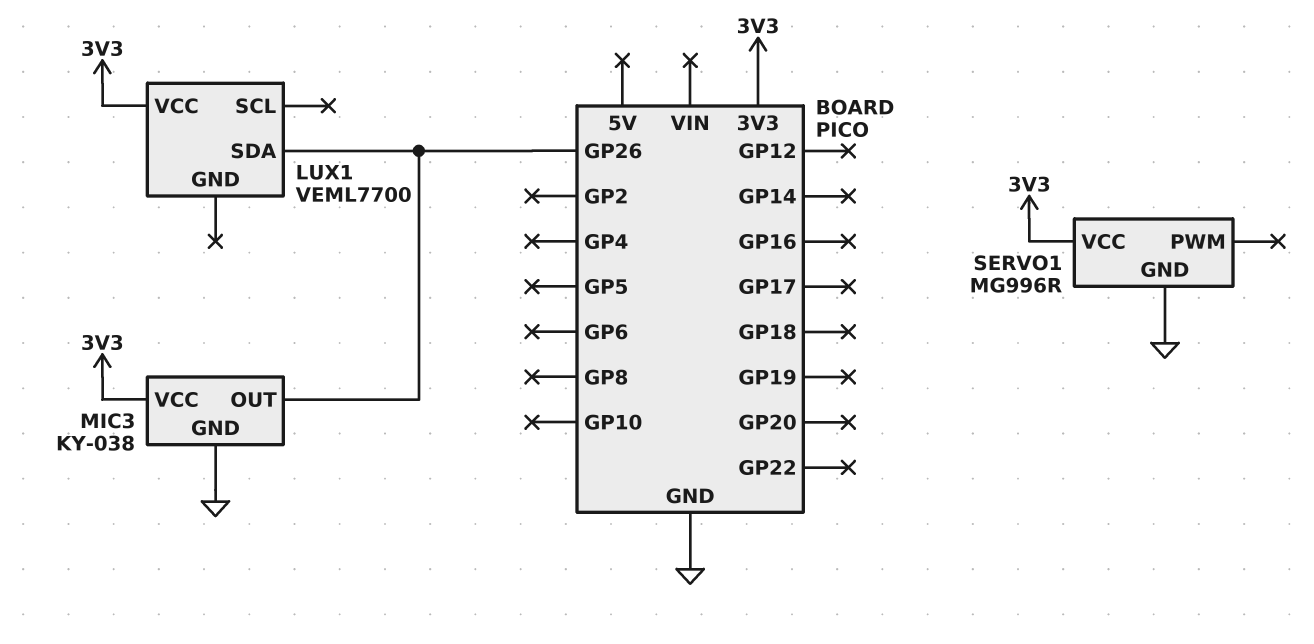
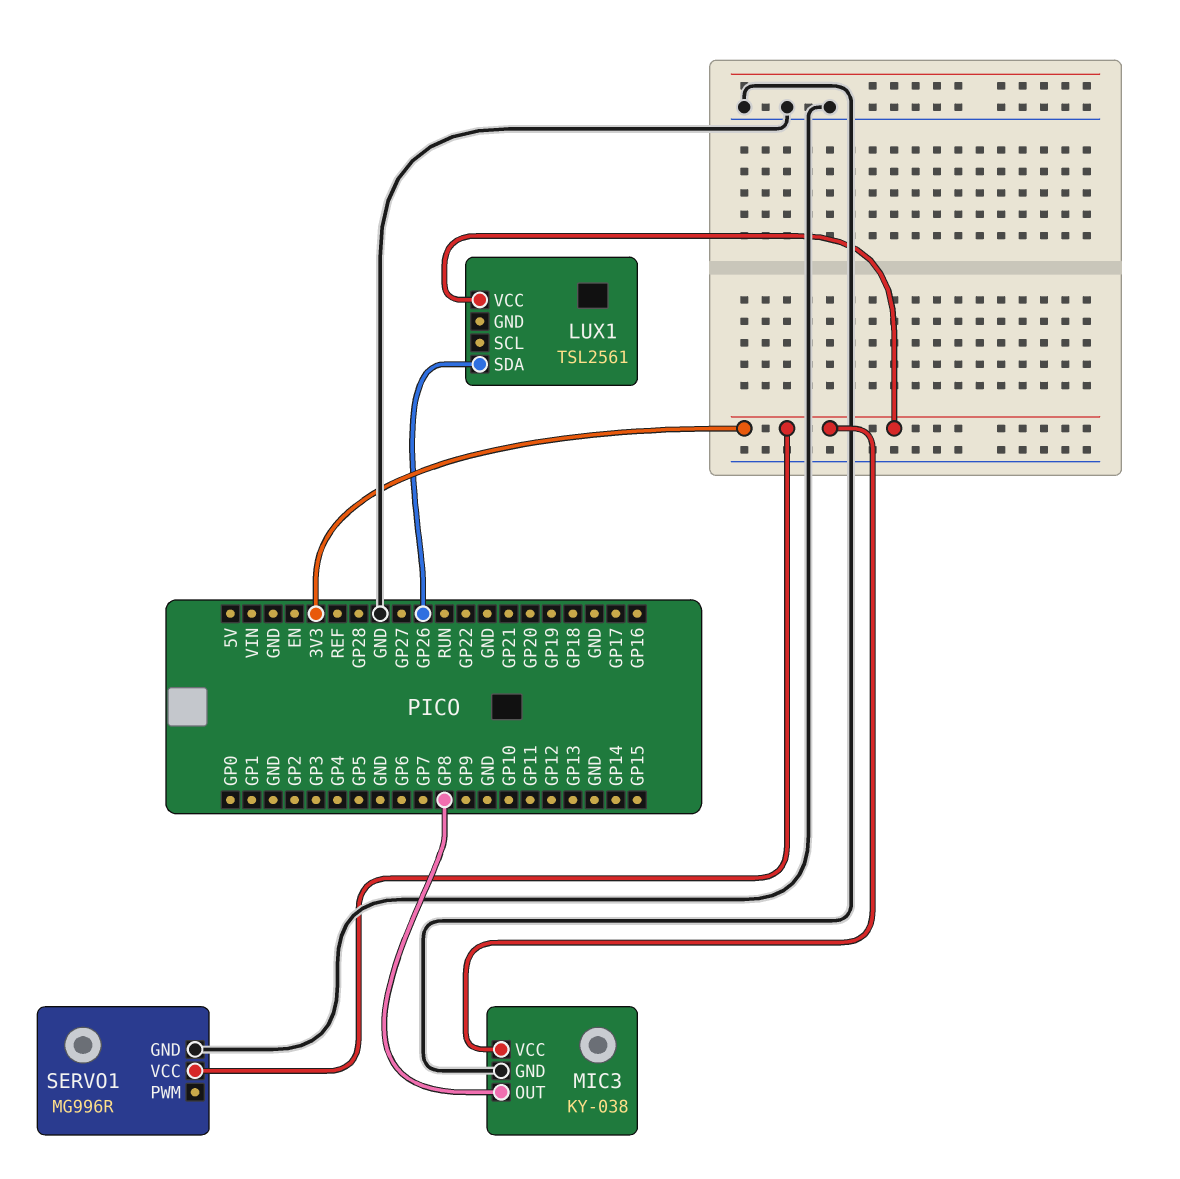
LUX1: VEML7700 -> TSL2561
MIC3 pin OUT: GP26 -> GP8

